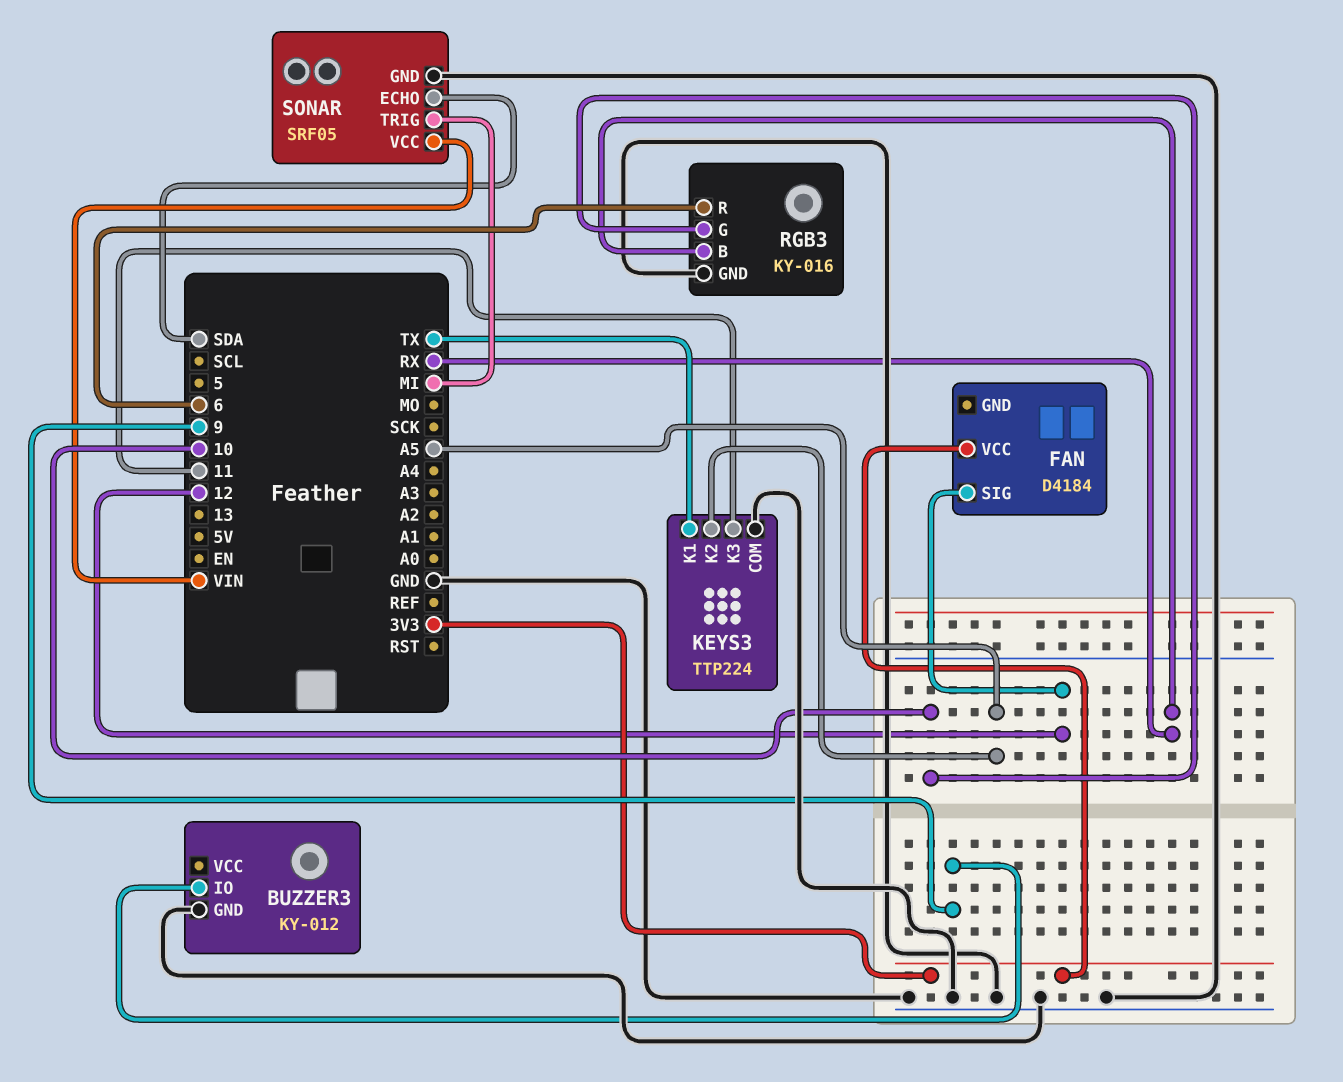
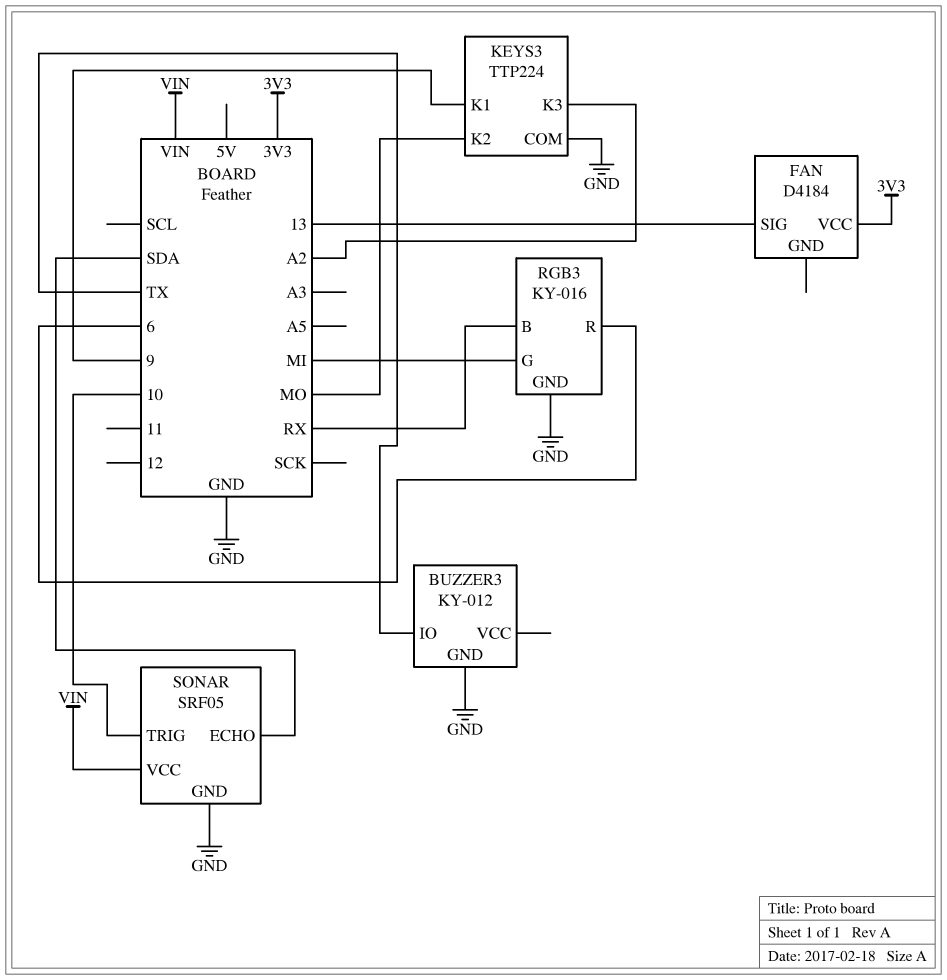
BUZZER3 pin IO: 9 -> TX
FAN pin SIG: 12 -> 13
KEYS3 pin K1: TX -> 9
KEYS3 pin K2: A5 -> MO
KEYS3 pin K3: 11 -> A2
RGB3 pin G: 10 -> MI
SONAR pin TRIG: MI -> 10

